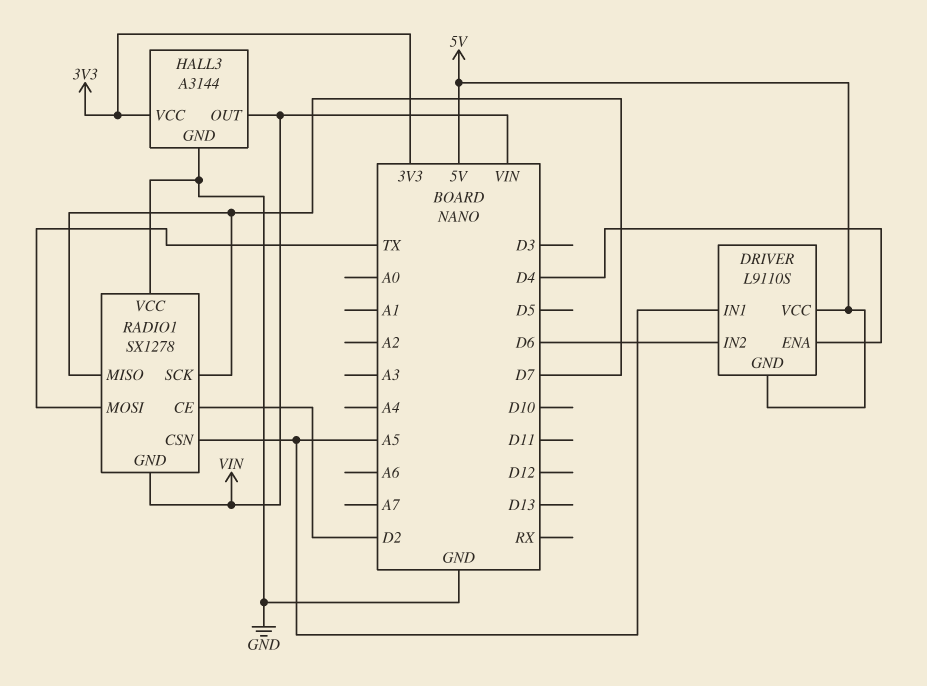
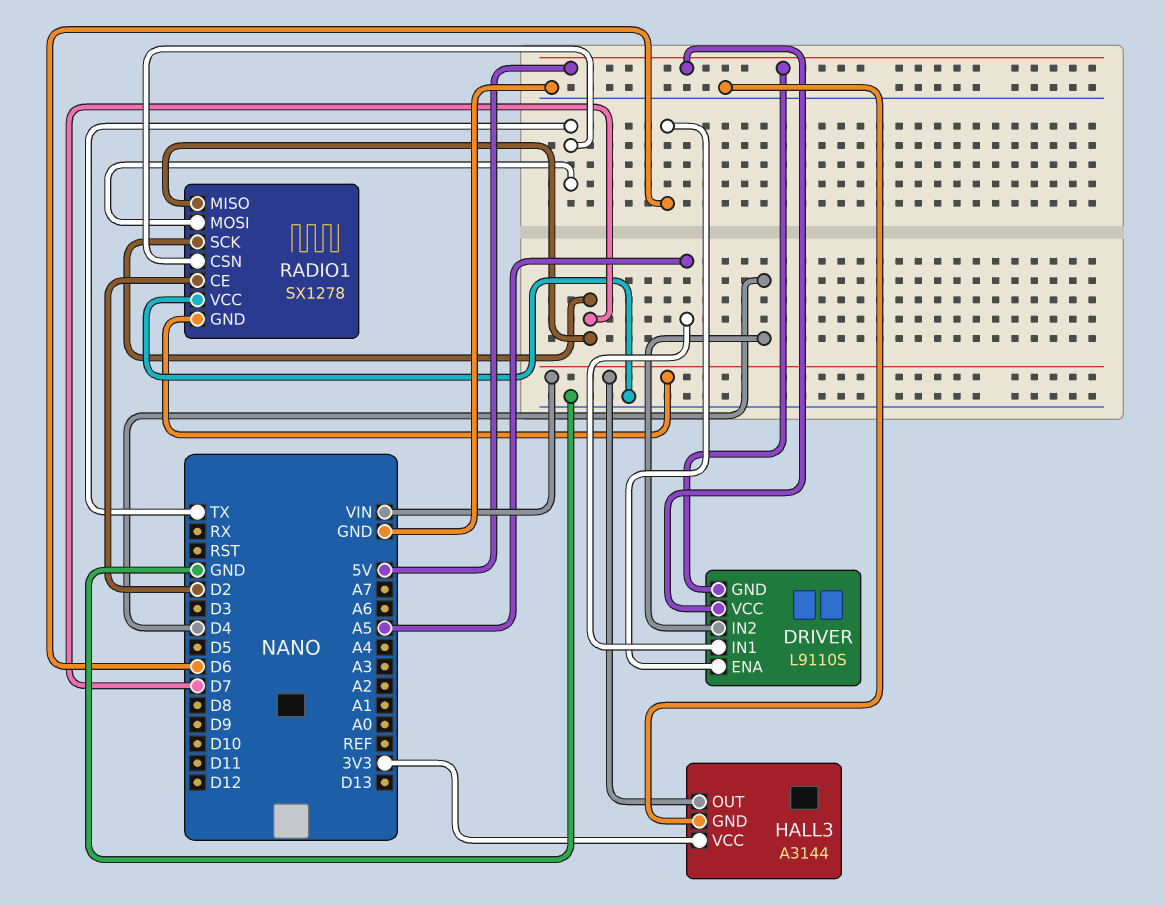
DRIVER pin ENA: D4 -> D6
DRIVER pin IN2: D6 -> D4
RADIO1 pin CSN: A5 -> TX

